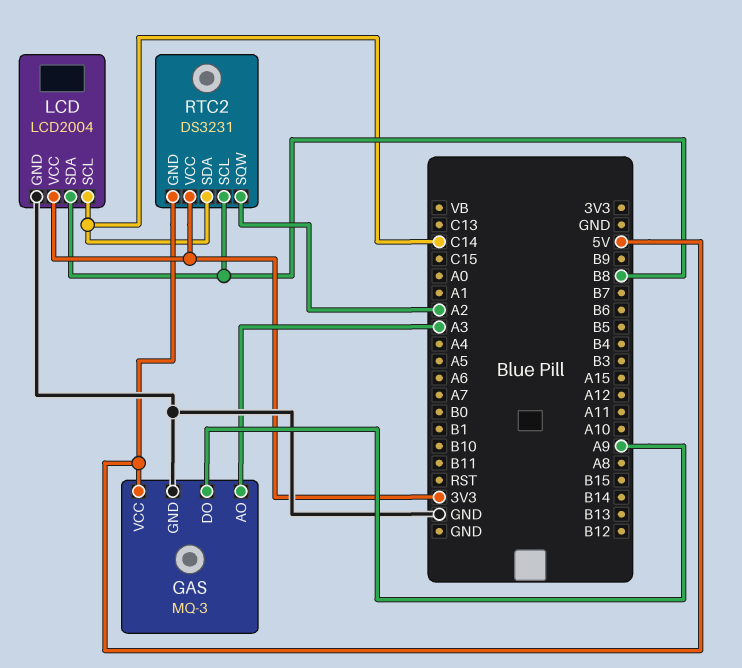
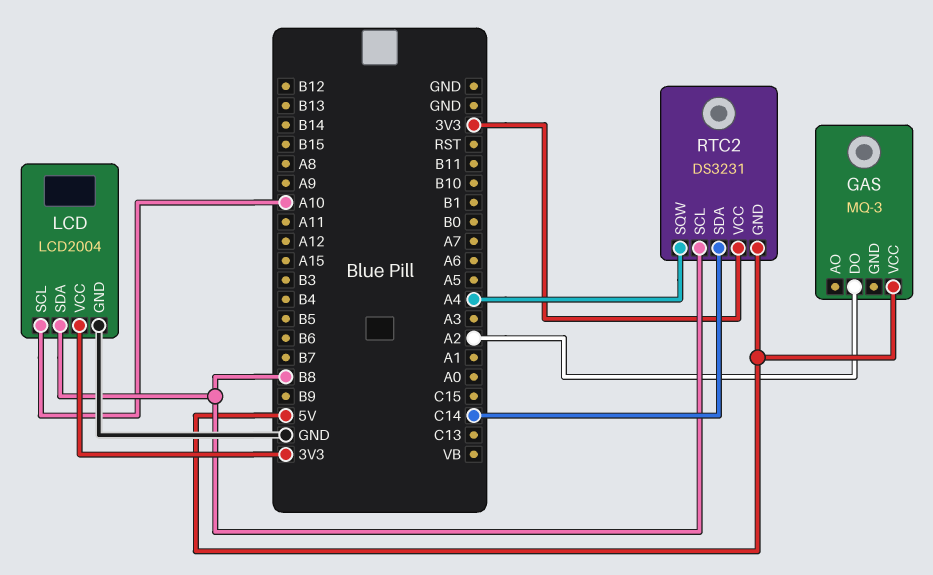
GAS pin AO: A3 -> none
GAS pin DO: A9 -> A2
GAS pin GND: GND -> none
LCD pin SCL: C14 -> A10
RTC2 pin SQW: A2 -> A4

